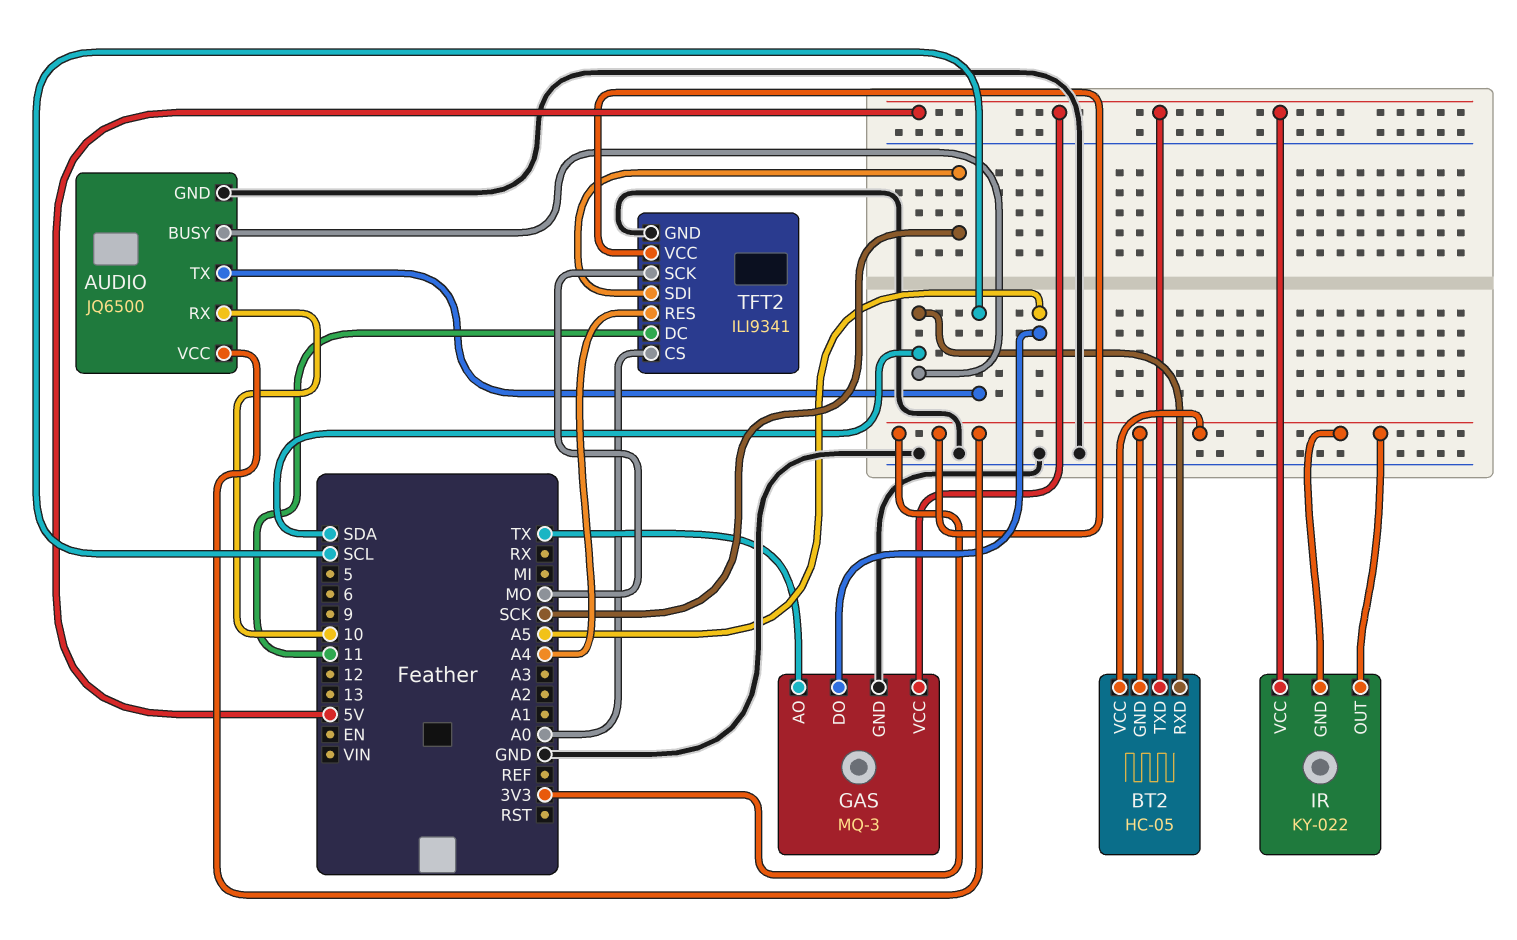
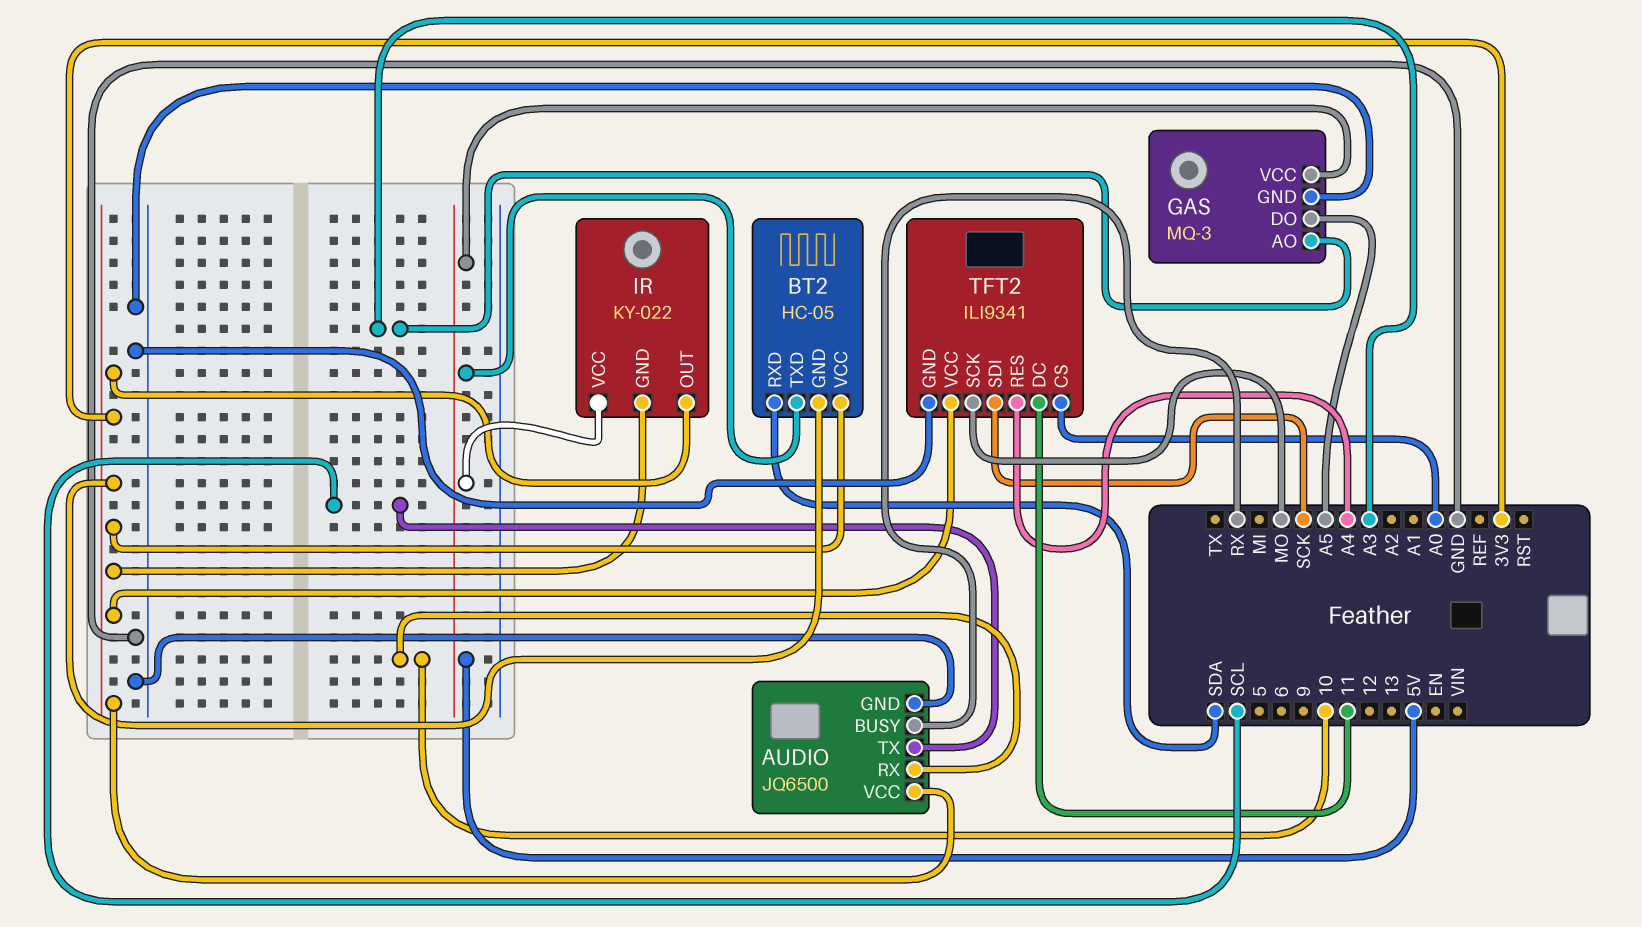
AUDIO pin BUSY: SDA -> RX
GAS pin AO: TX -> A3

